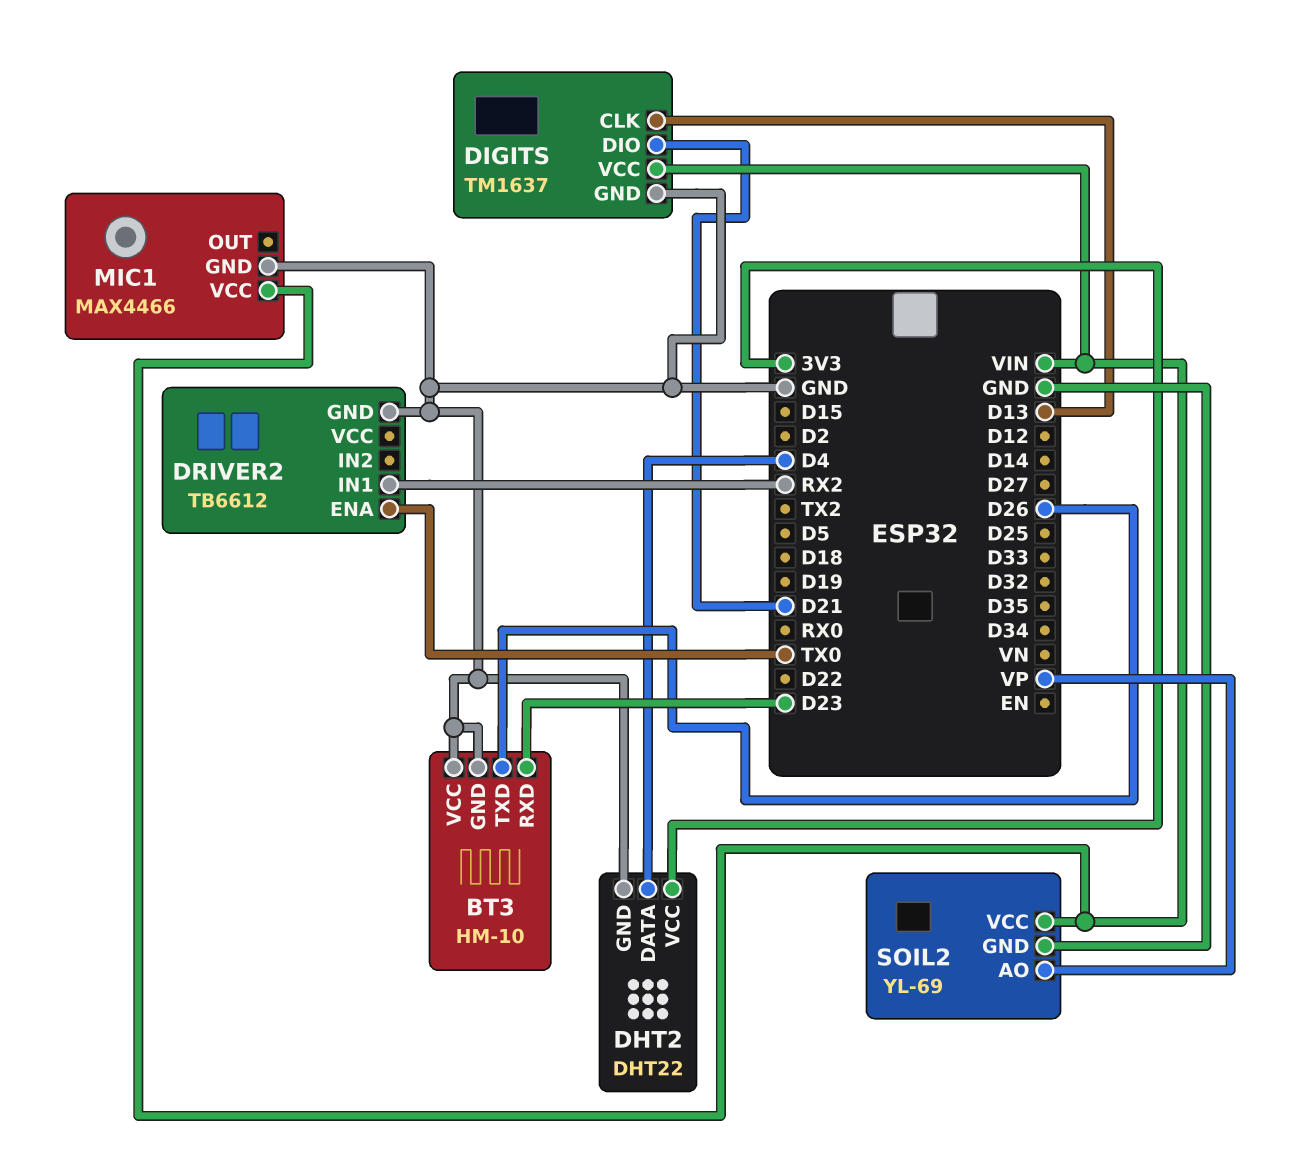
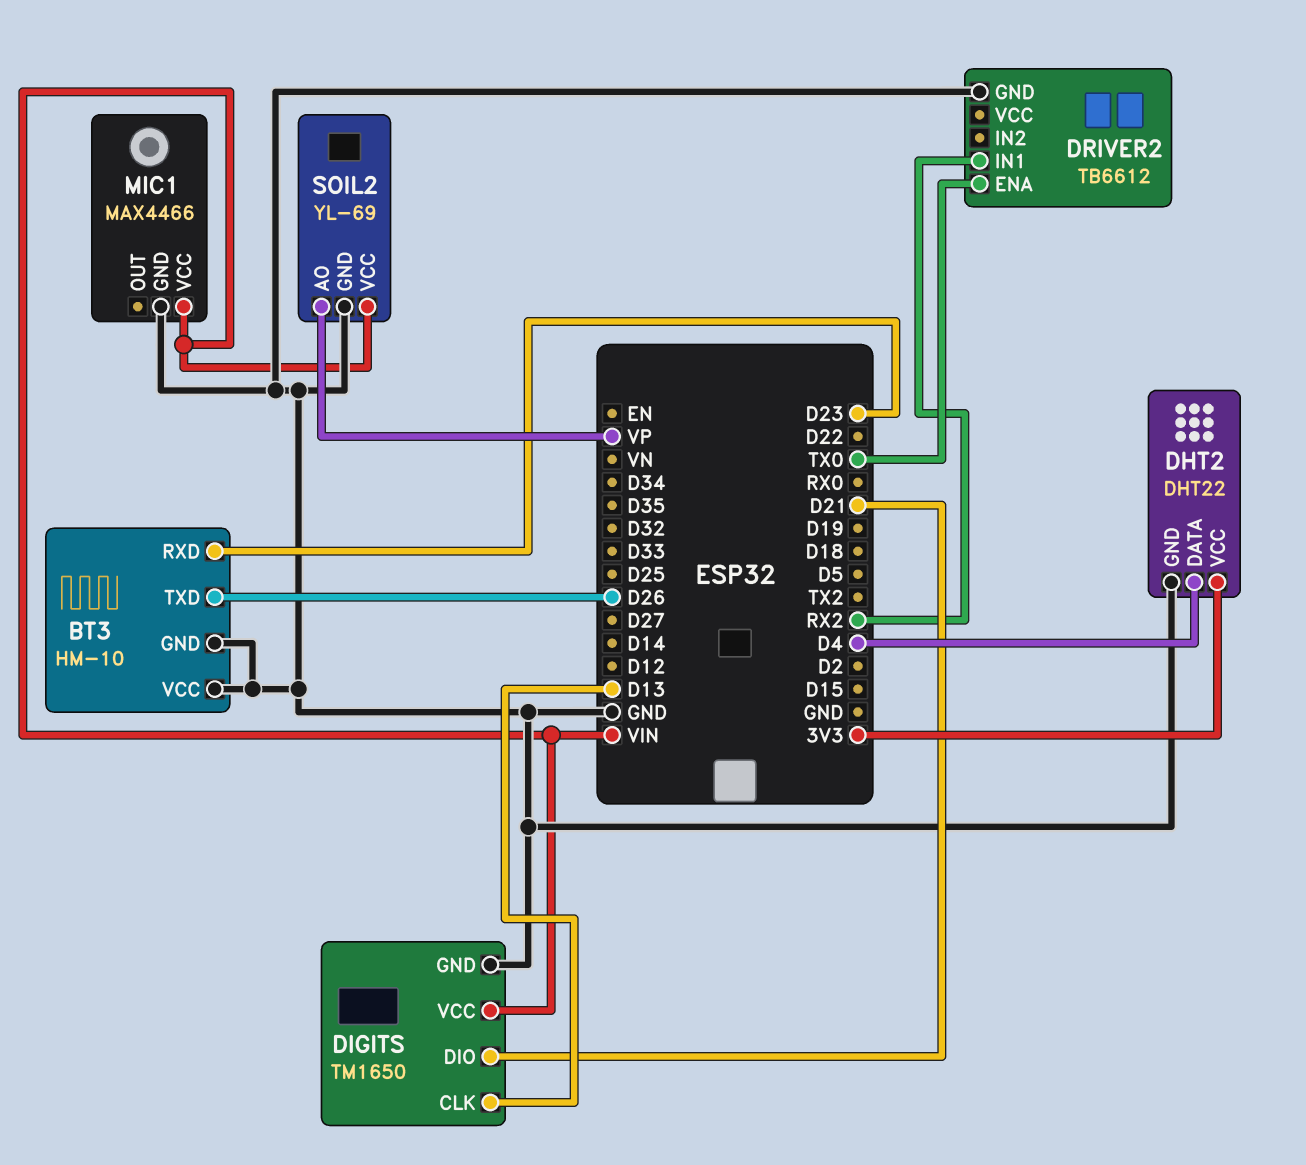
DIGITS: TM1637 -> TM1650

